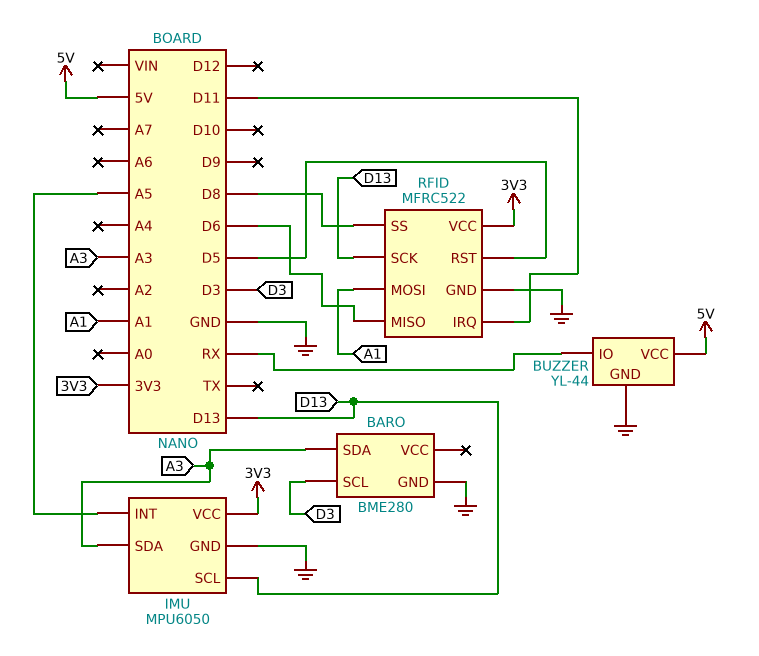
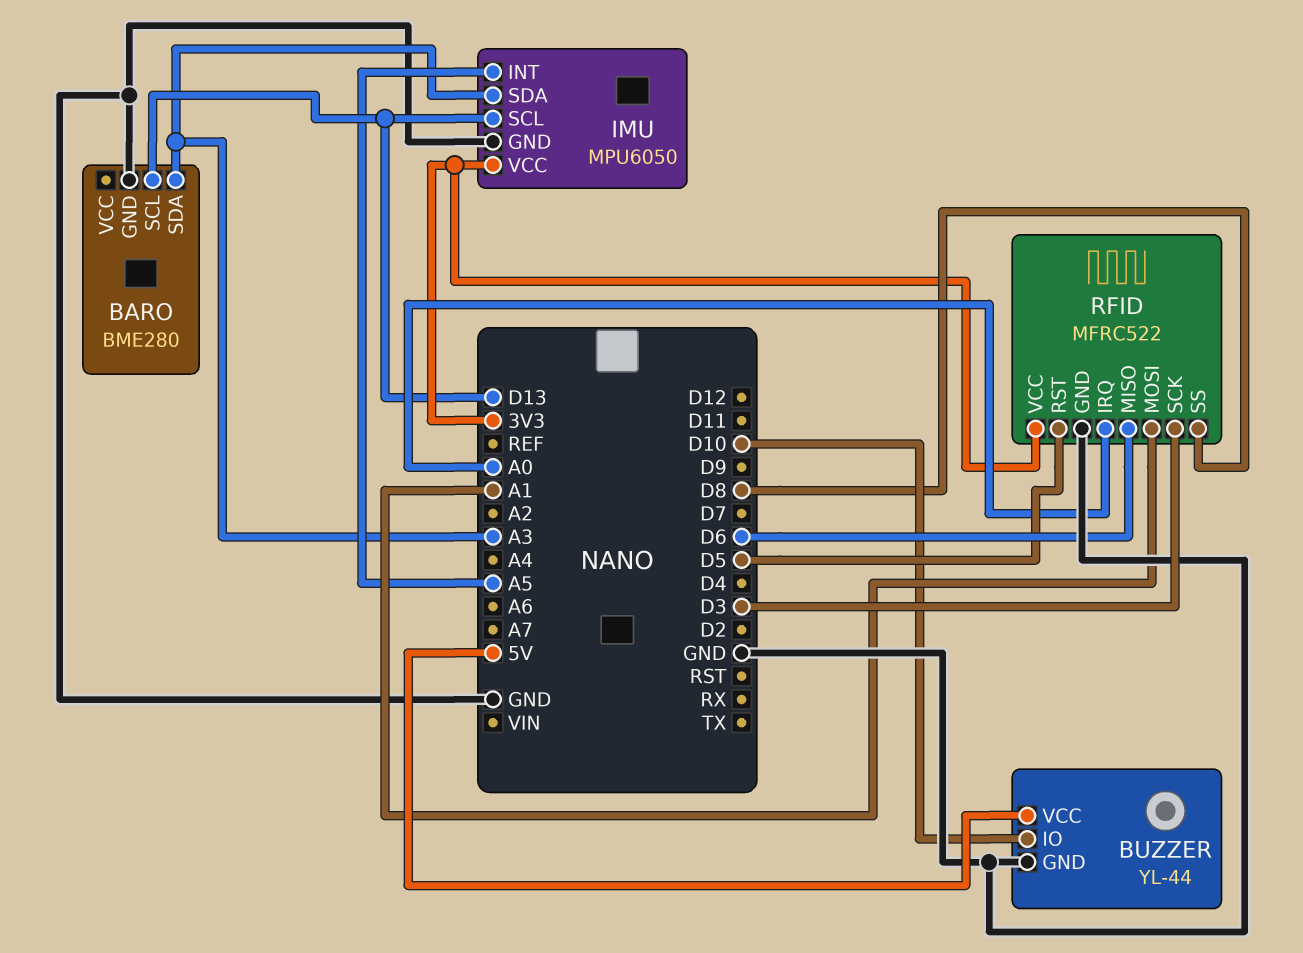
BARO pin SCL: D3 -> D13
BUZZER pin IO: RX -> D10
RFID pin IRQ: D11 -> A0
RFID pin SCK: D13 -> D3

